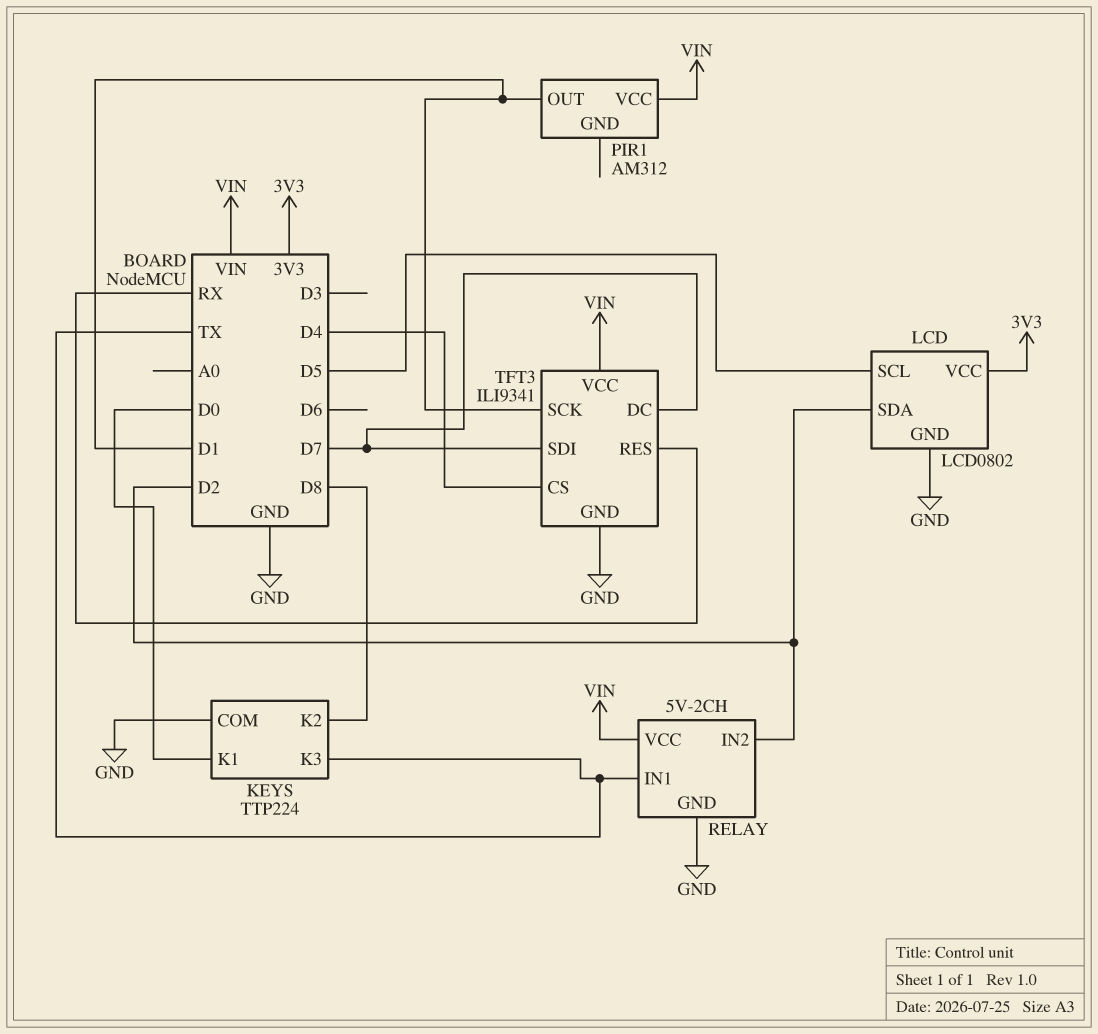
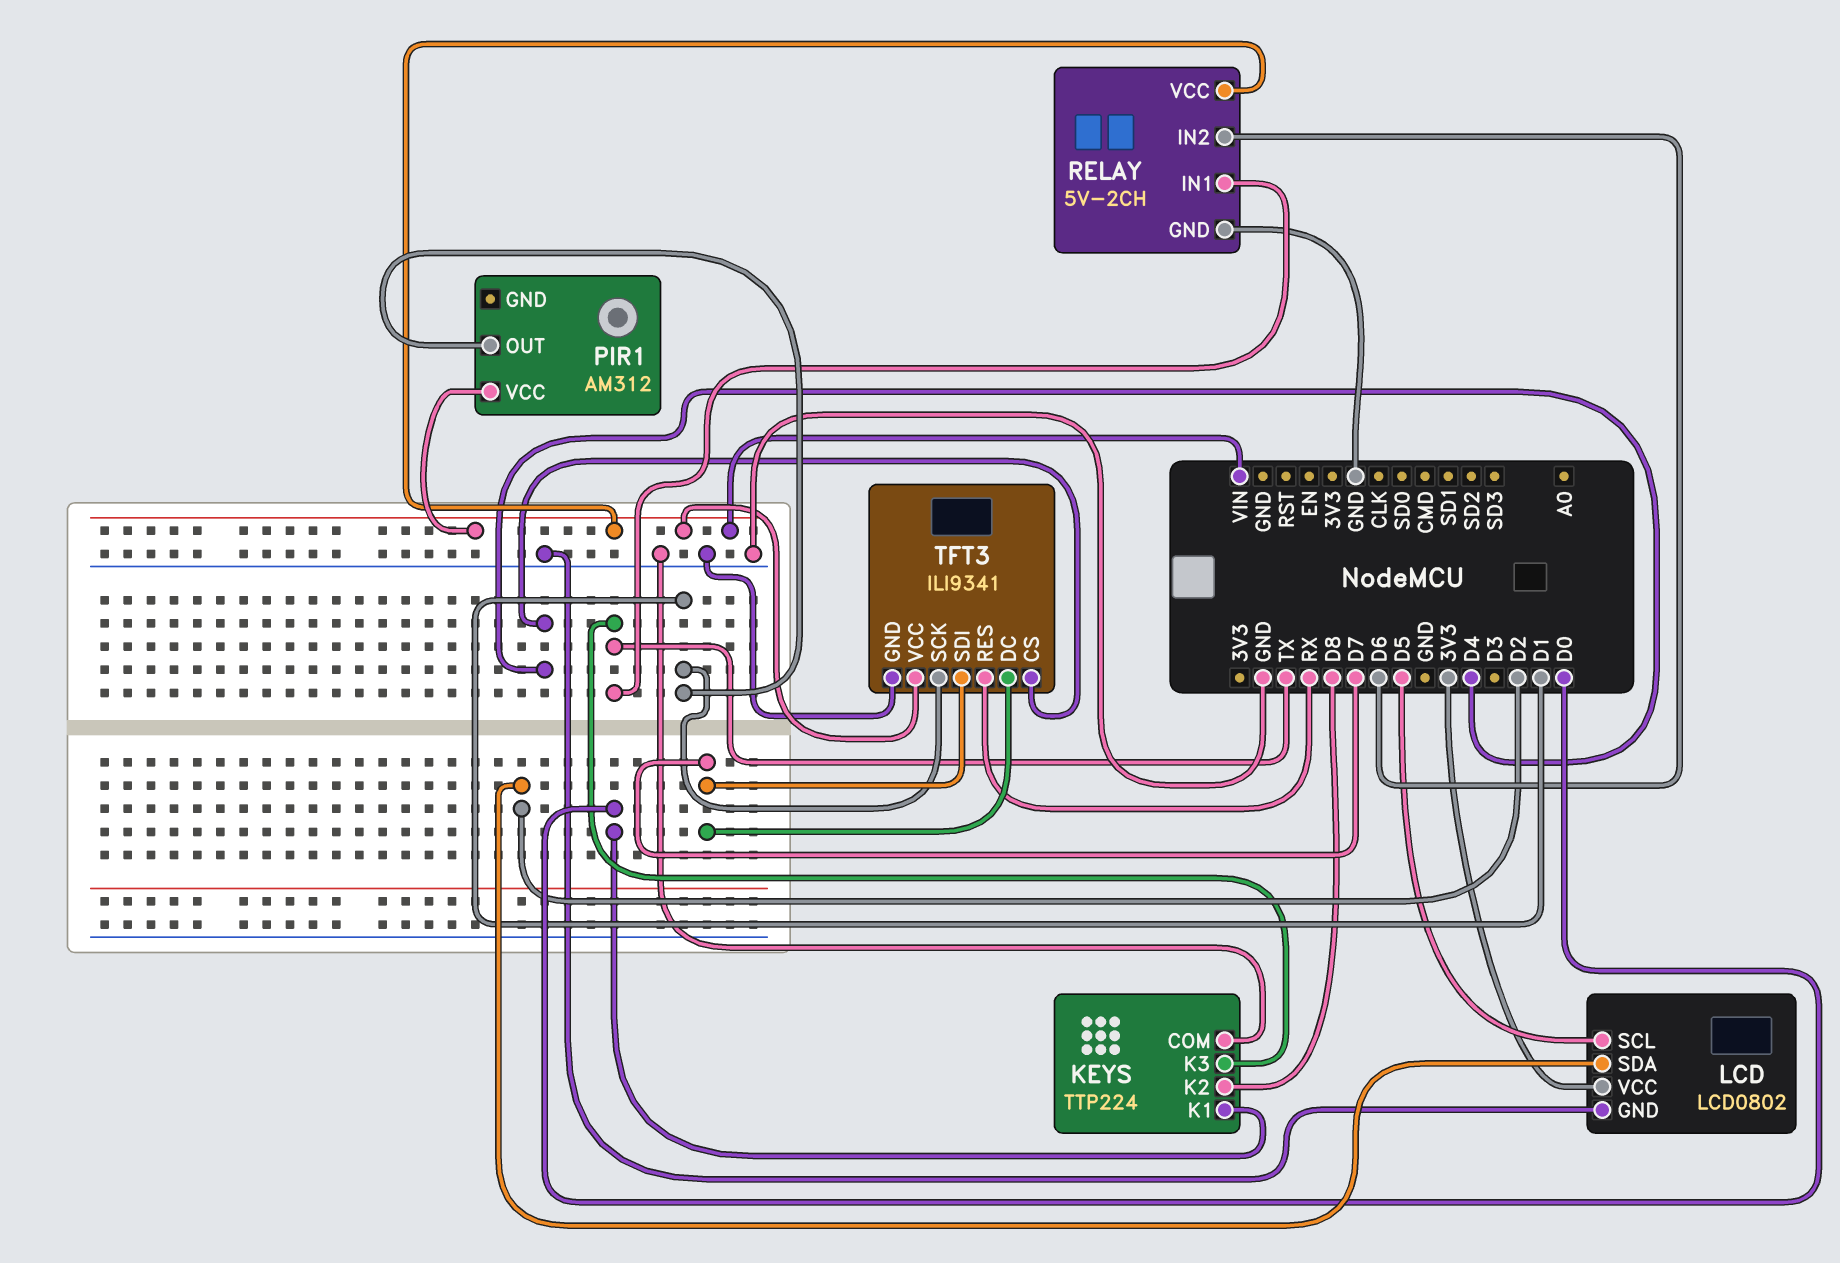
RELAY pin IN2: D2 -> D6

